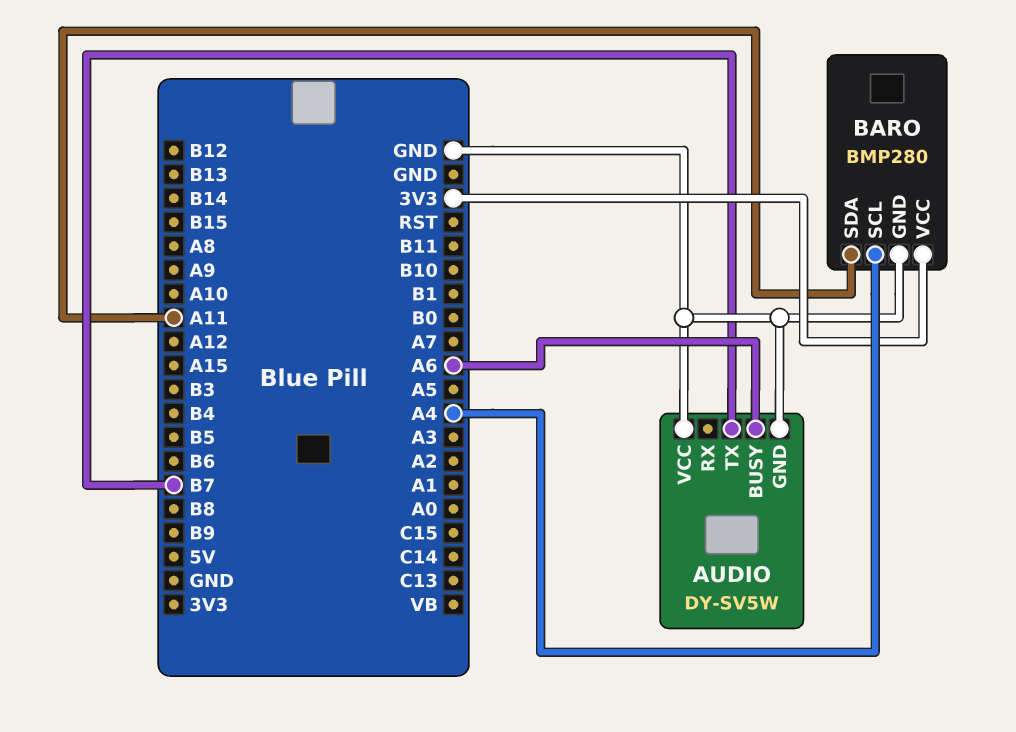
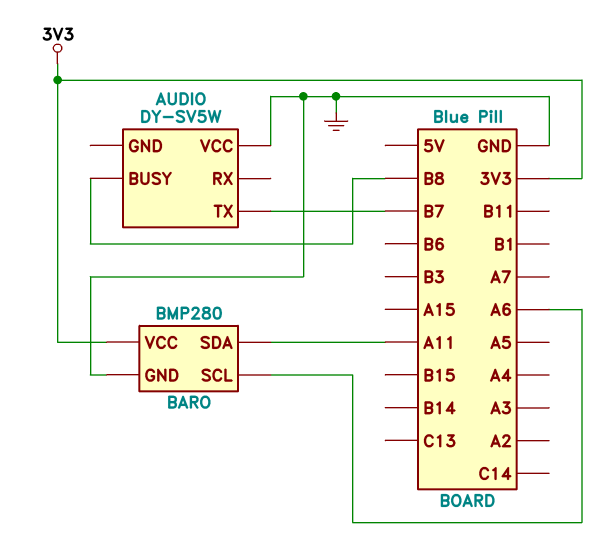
AUDIO pin BUSY: A6 -> B8
AUDIO pin GND: GND -> none
BARO pin SCL: A4 -> A6

